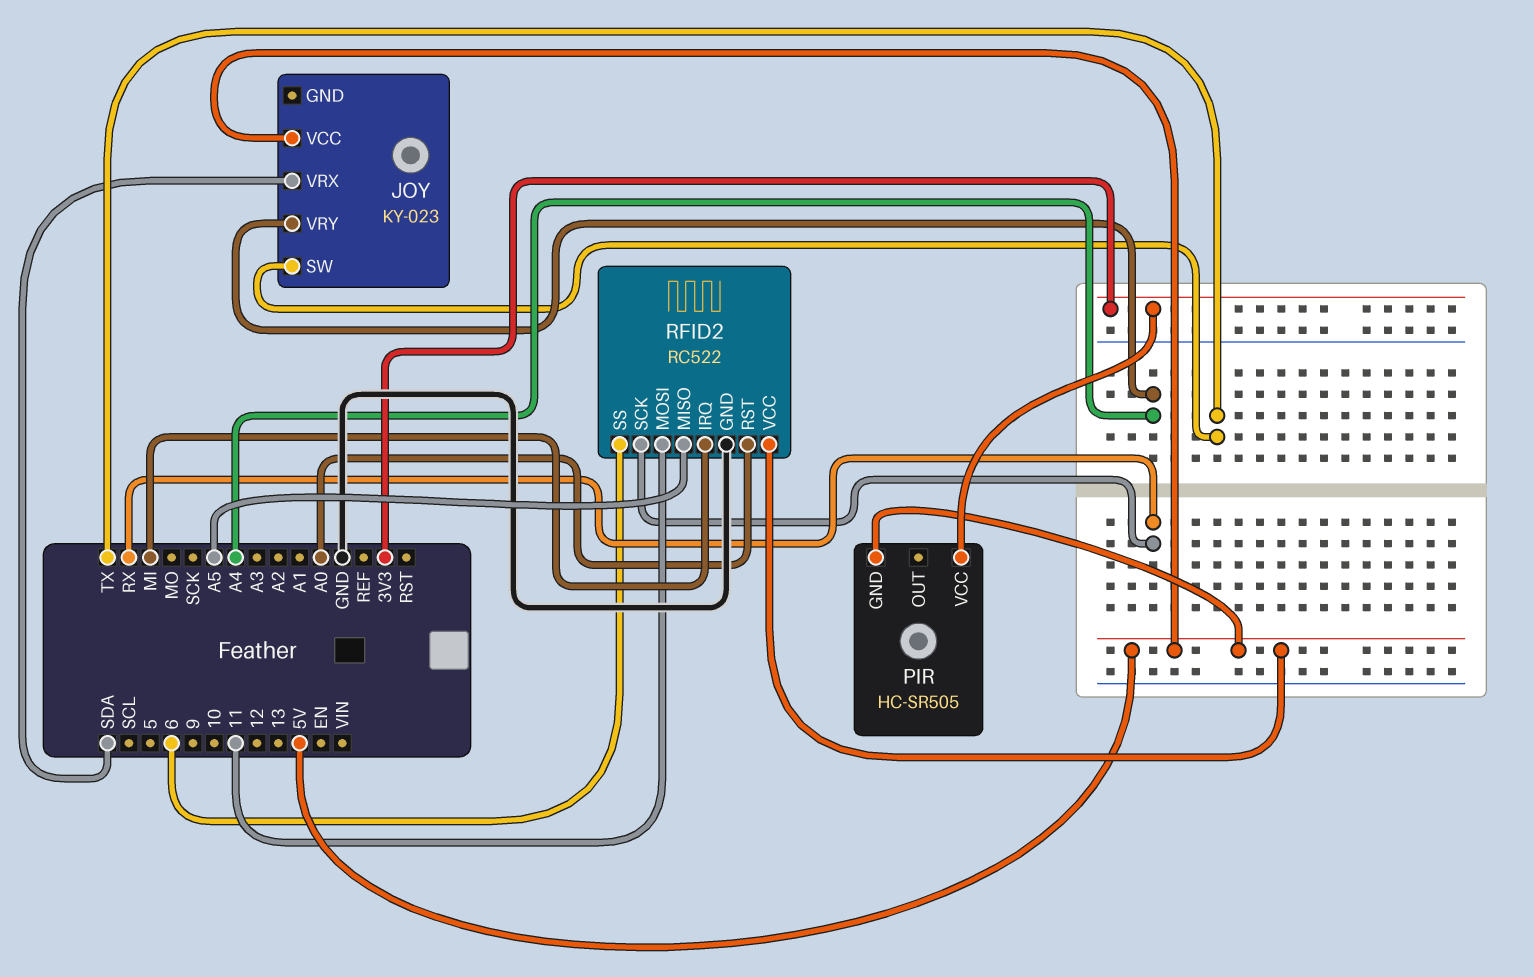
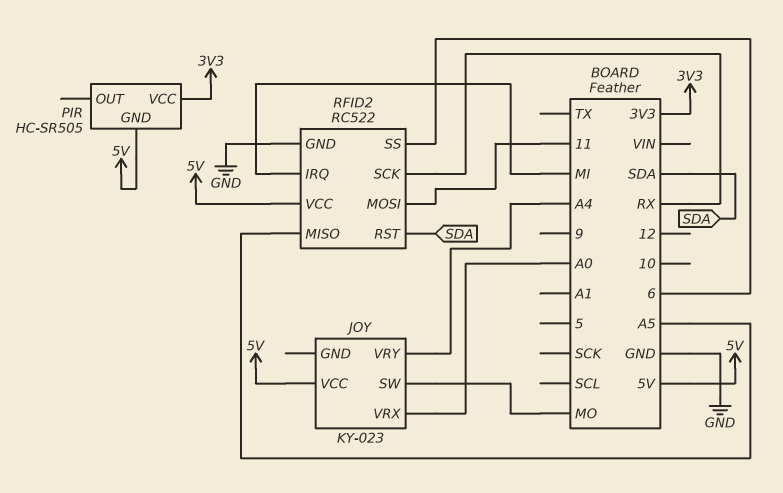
JOY pin SW: TX -> MO
JOY pin VRX: SDA -> A0
RFID2 pin RST: A0 -> SDA

